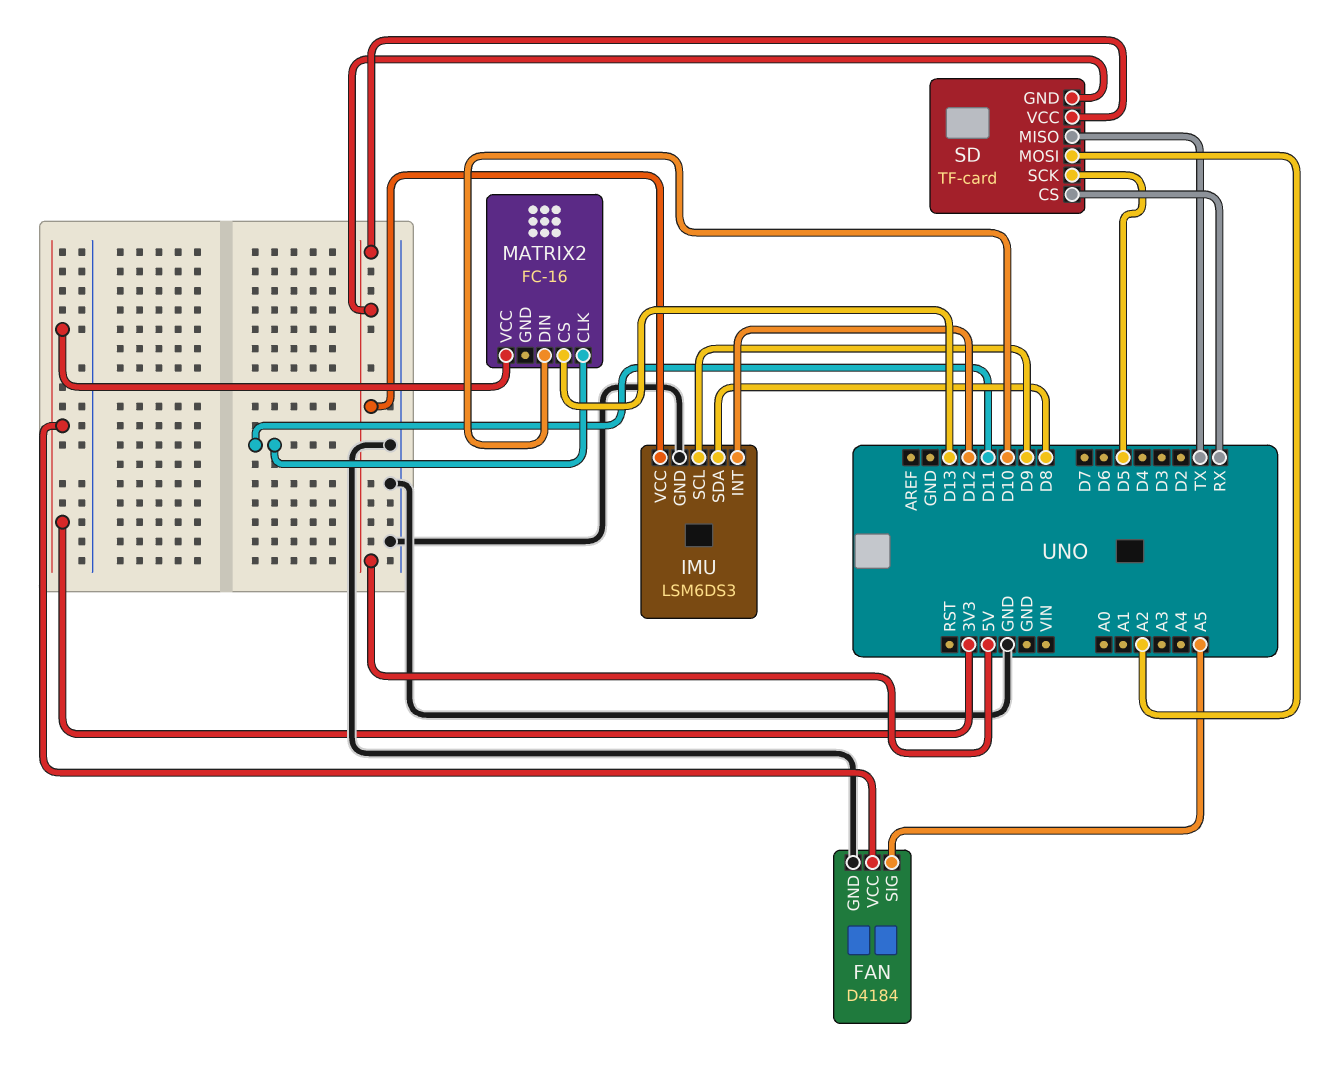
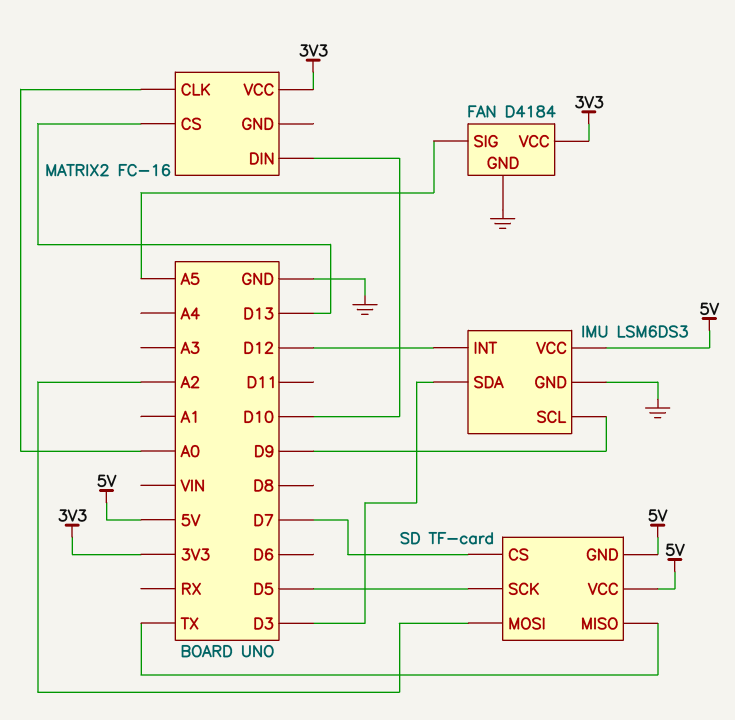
IMU pin SDA: D8 -> D3
MATRIX2 pin CLK: D11 -> A0
SD pin CS: RX -> D7

